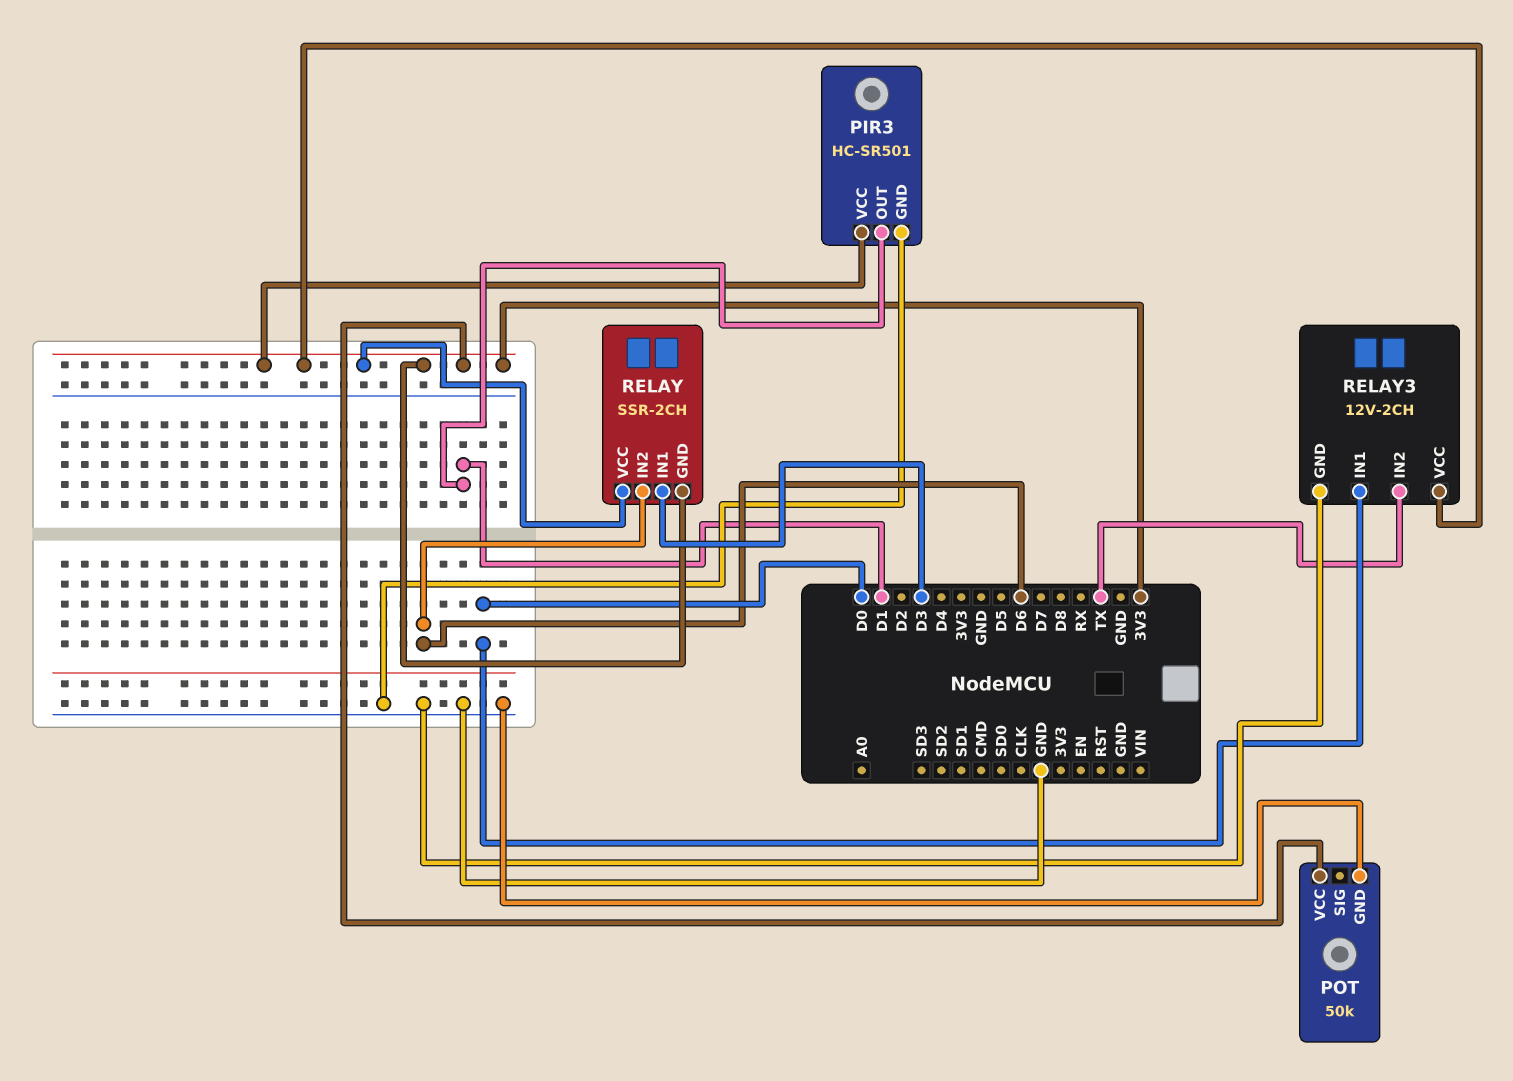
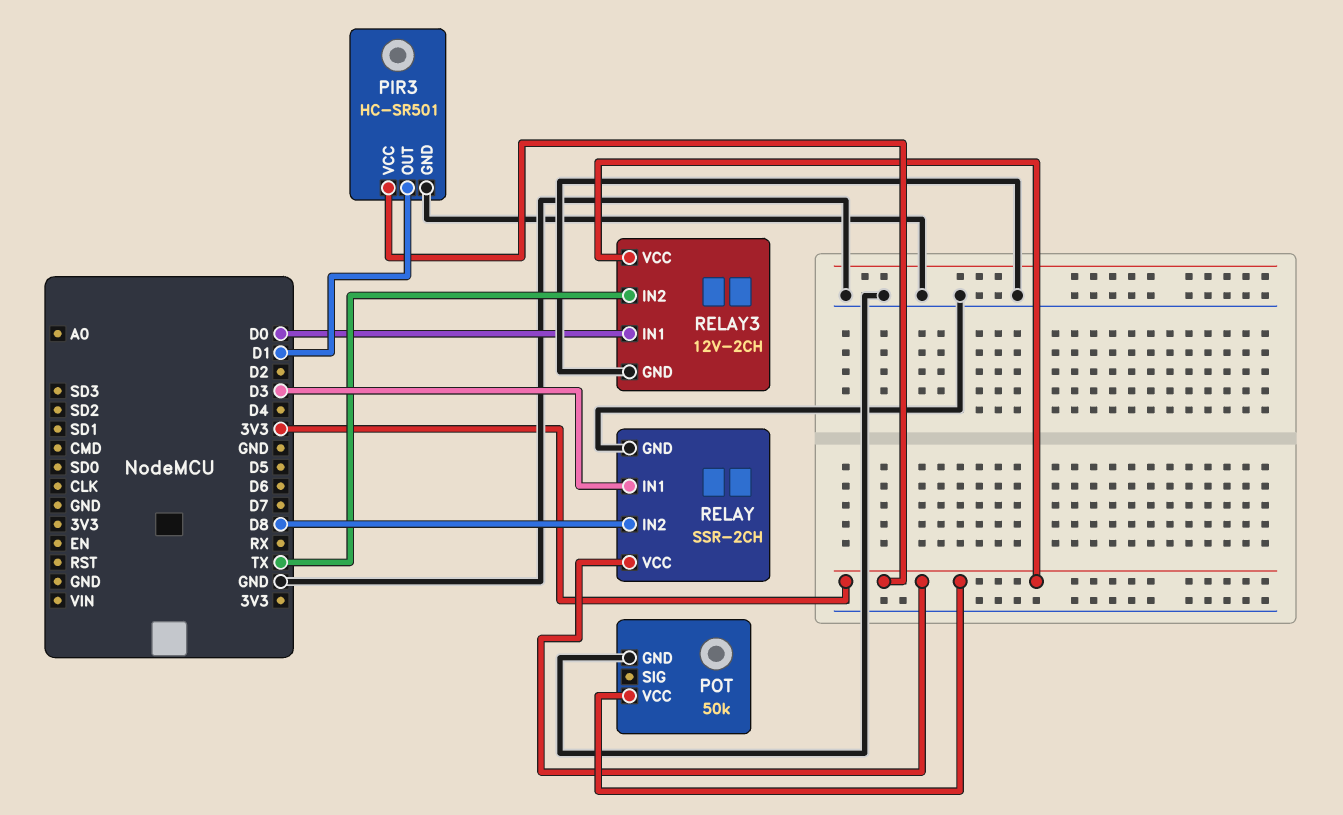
RELAY pin GND: 3V3 -> GND
RELAY pin IN2: D6 -> D8

